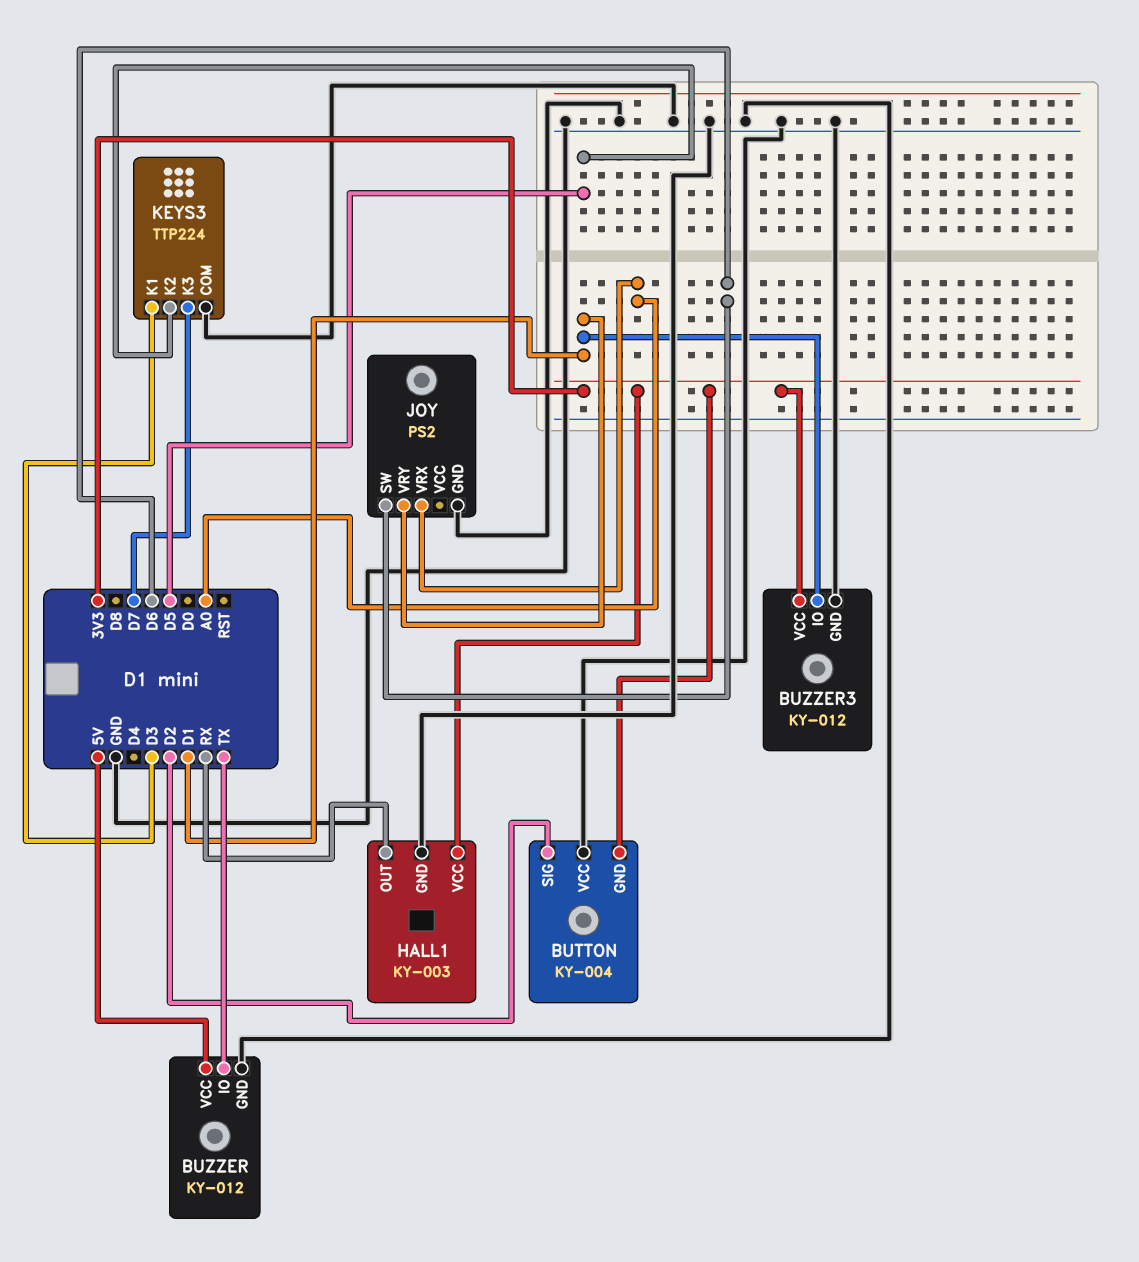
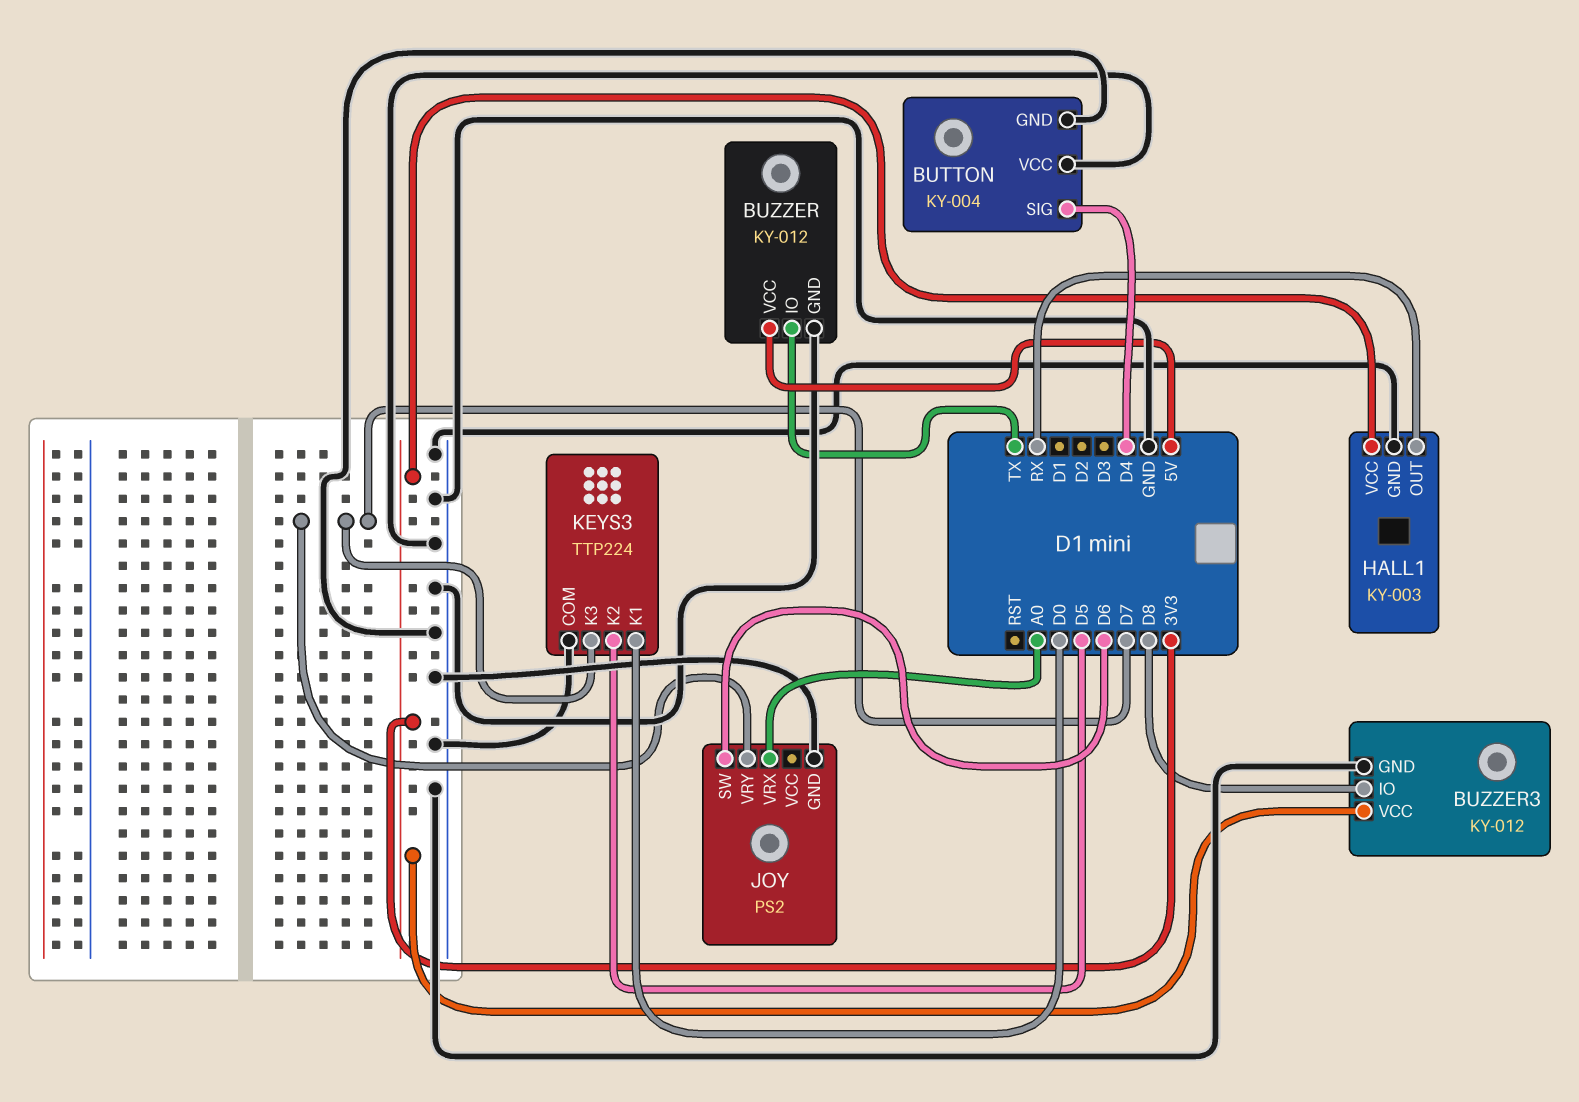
BUTTON pin GND: 3V3 -> GND
BUTTON pin SIG: D2 -> D4
BUZZER3 pin IO: D1 -> D8
JOY pin VRY: D1 -> D7
KEYS3 pin K1: D3 -> D0

